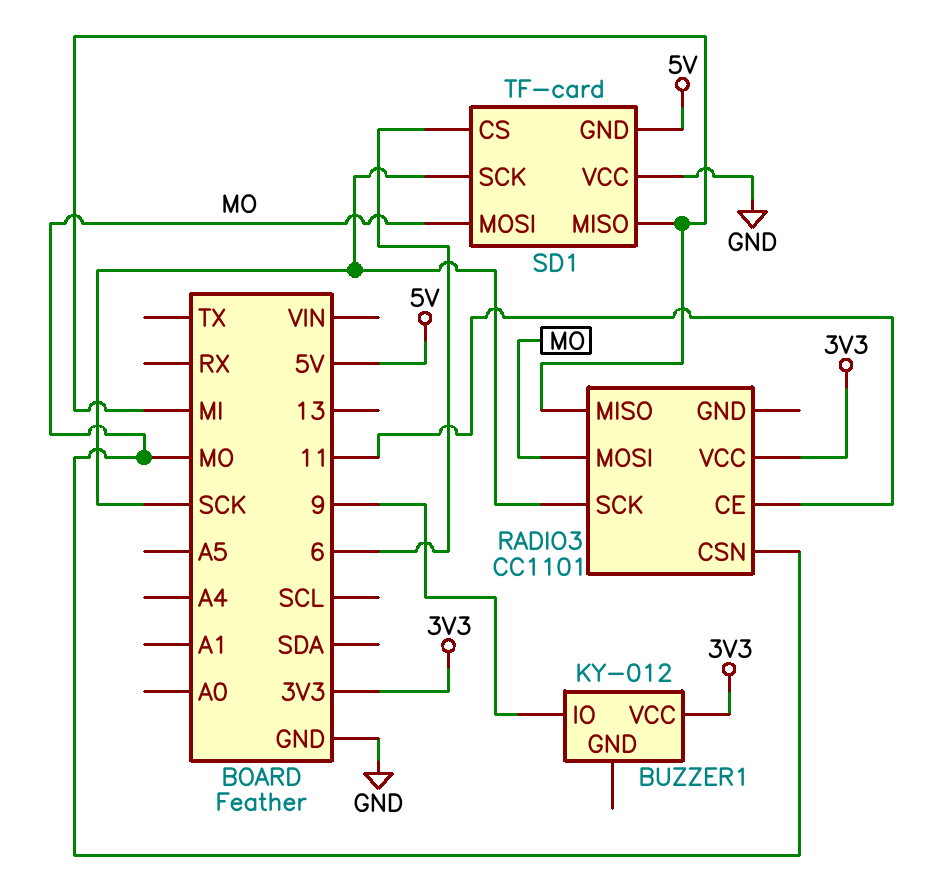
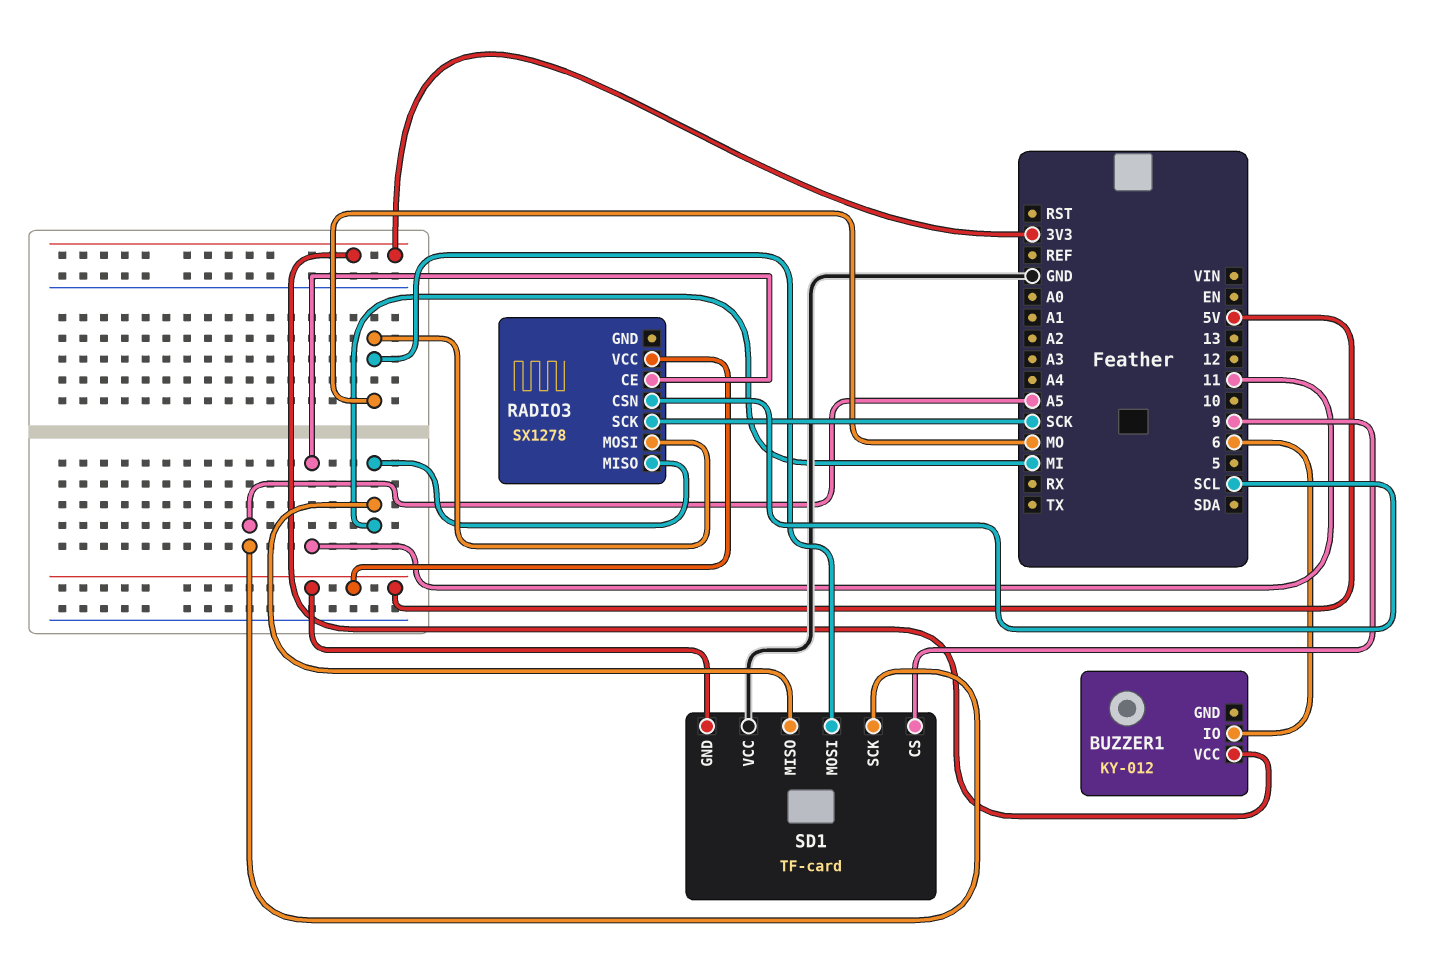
BUZZER1 pin IO: 9 -> 6
RADIO3: CC1101 -> SX1278
RADIO3 pin CSN: MO -> SCL
RADIO3 pin VCC: 3V3 -> 5V
SD1 pin CS: 6 -> 9
SD1 pin SCK: SCK -> A5

